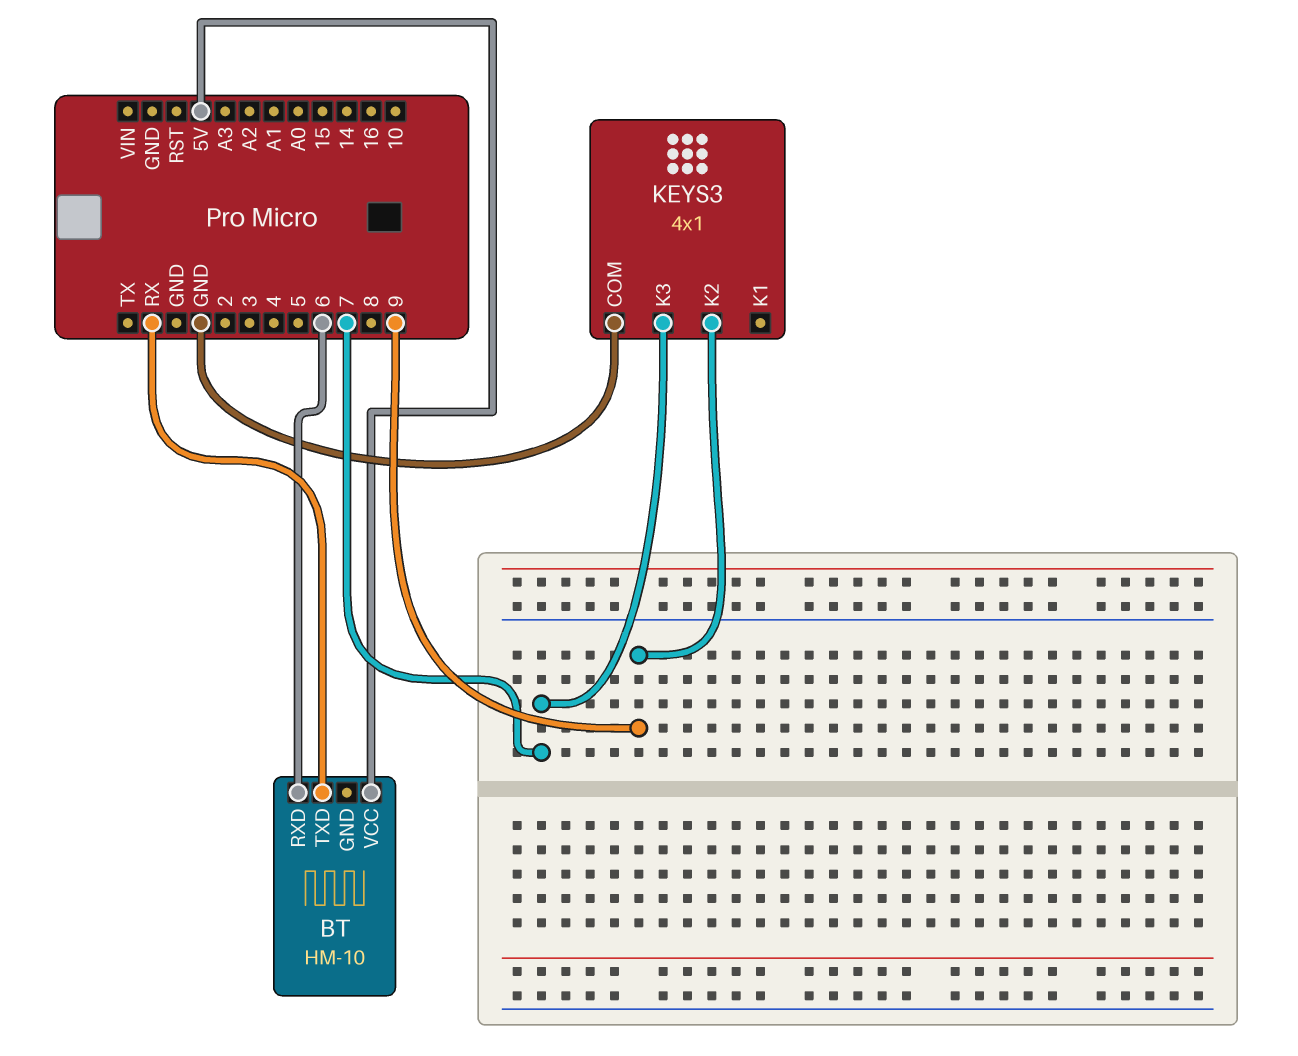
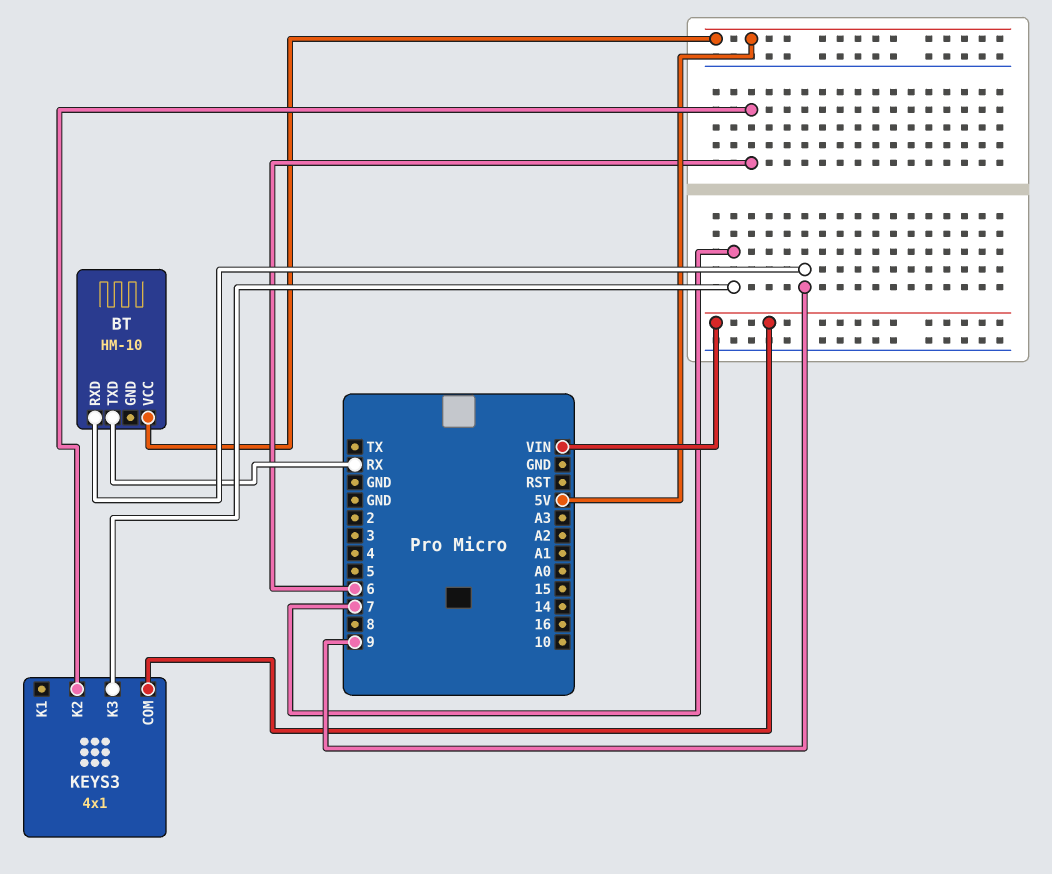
BT pin RXD: 6 -> 9
KEYS3 pin COM: GND -> VIN
KEYS3 pin K2: 9 -> 6

